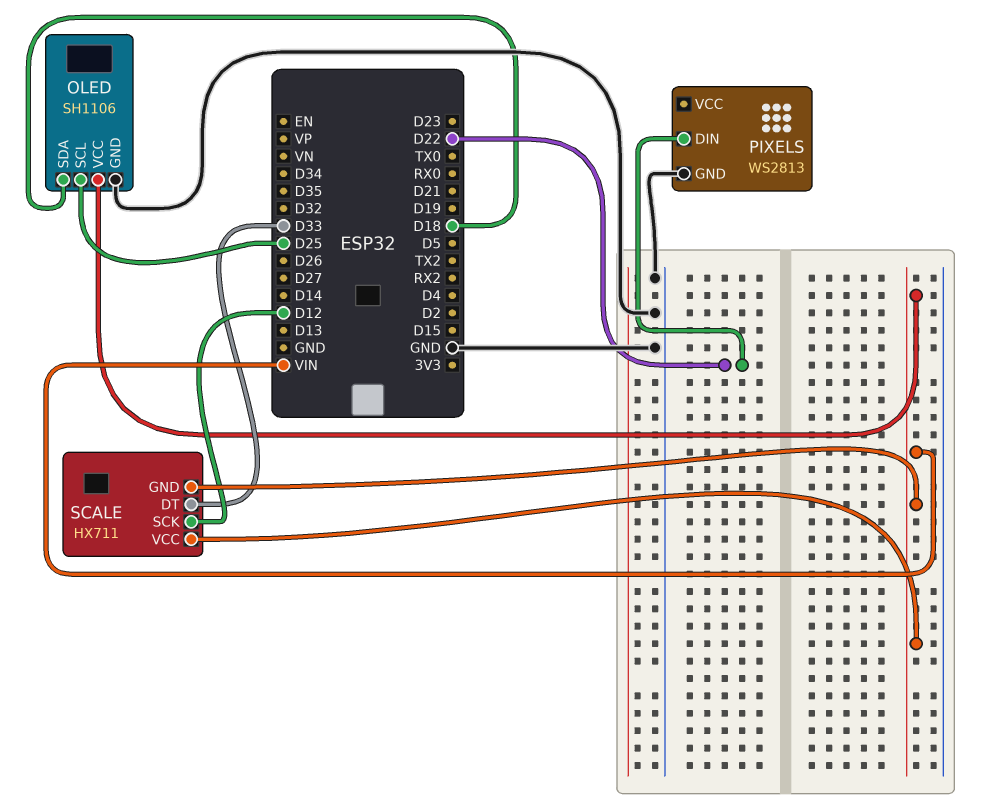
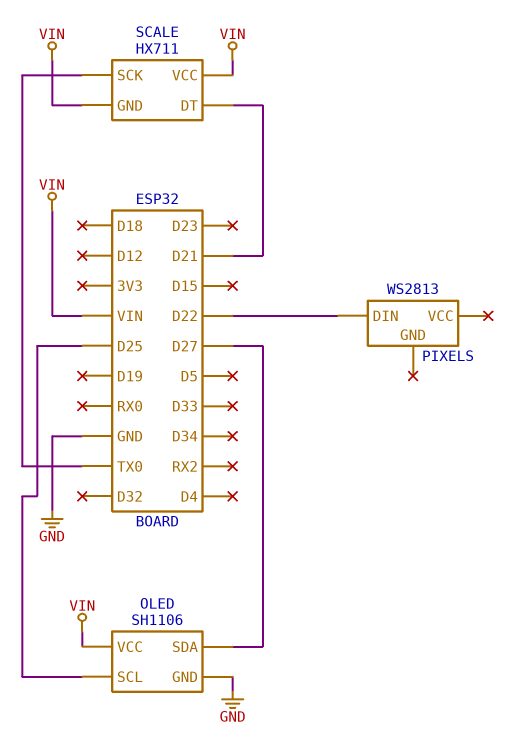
OLED pin SDA: D18 -> D27
PIXELS pin GND: GND -> none
SCALE pin DT: D33 -> D21
SCALE pin SCK: D12 -> TX0

